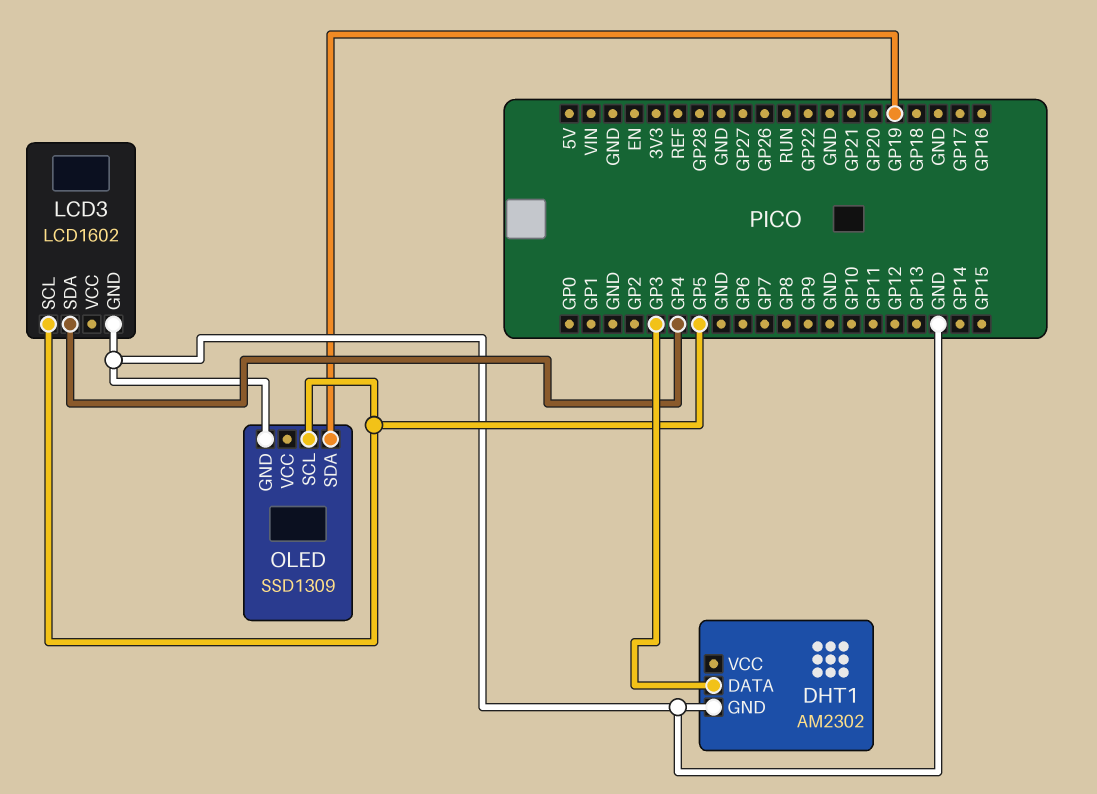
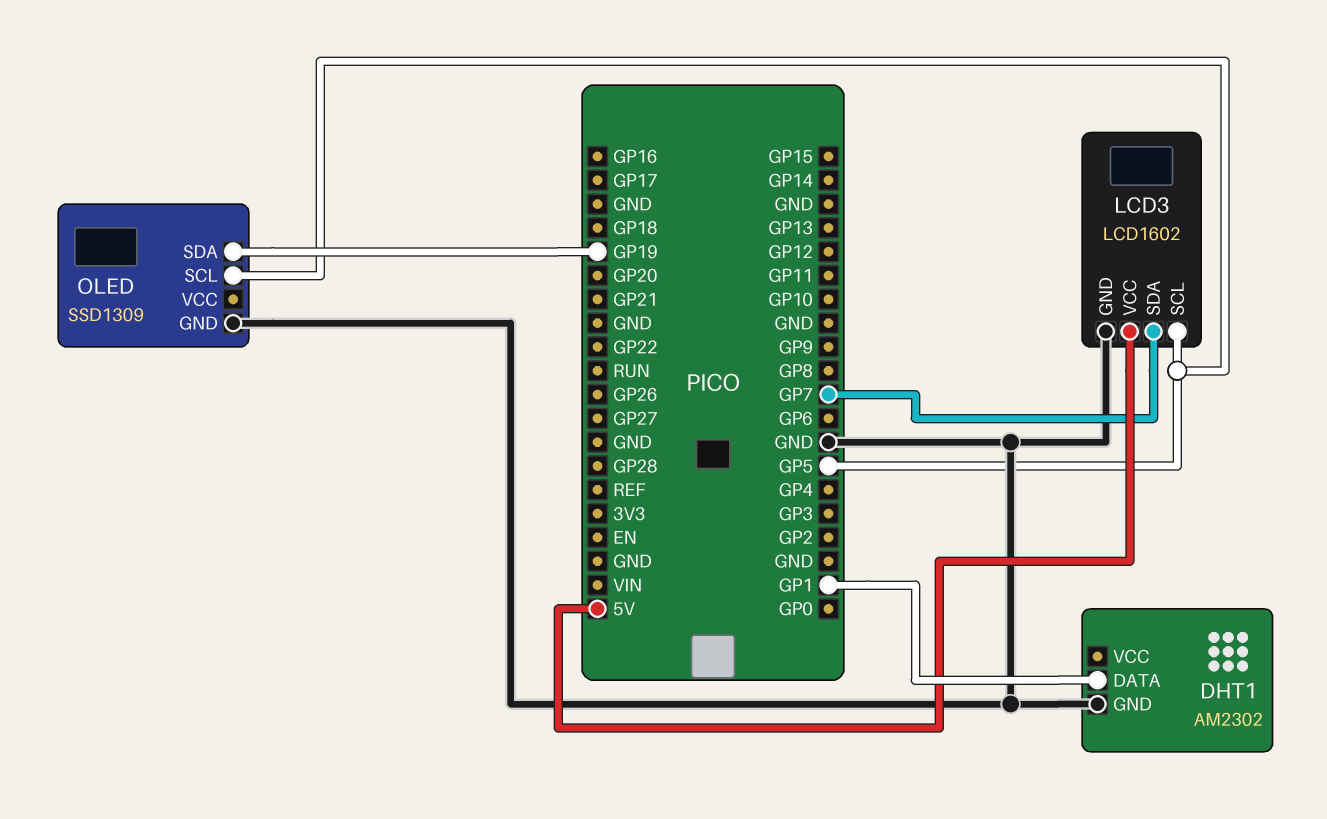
DHT1 pin DATA: GP3 -> GP1
LCD3 pin SDA: GP4 -> GP7
LCD3 pin VCC: none -> 5V

